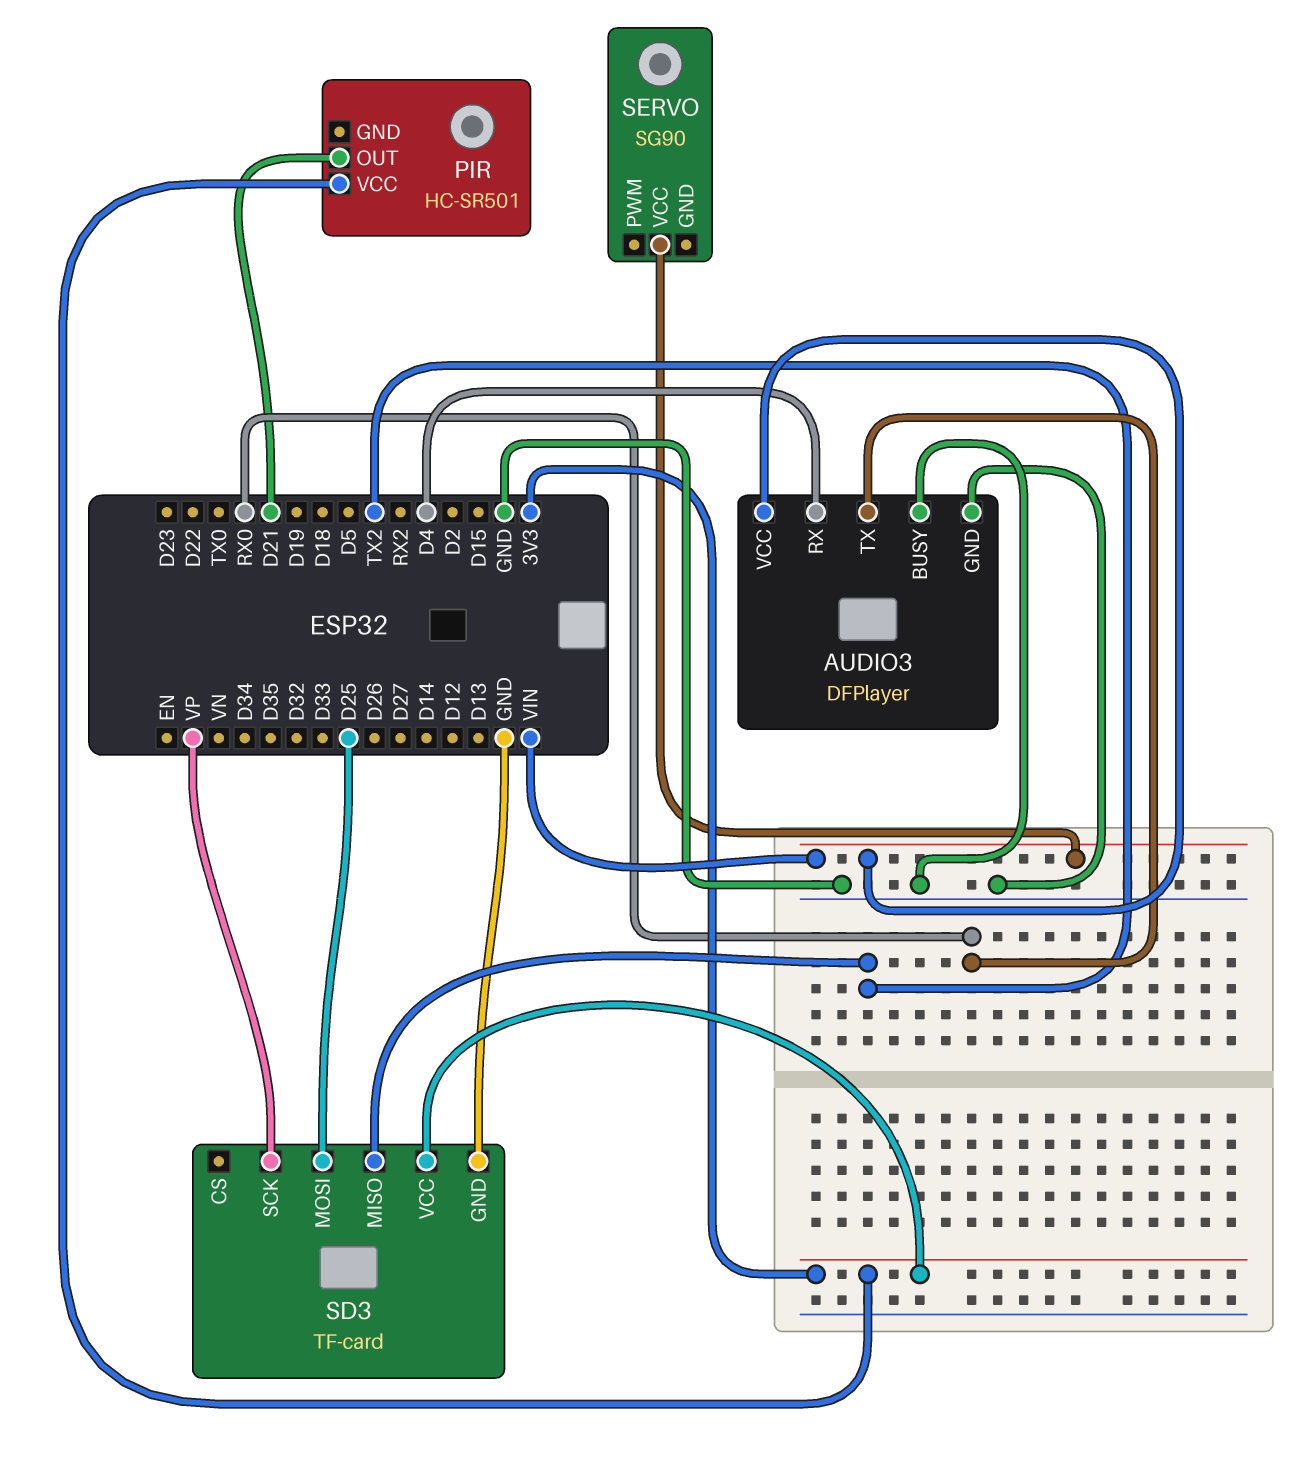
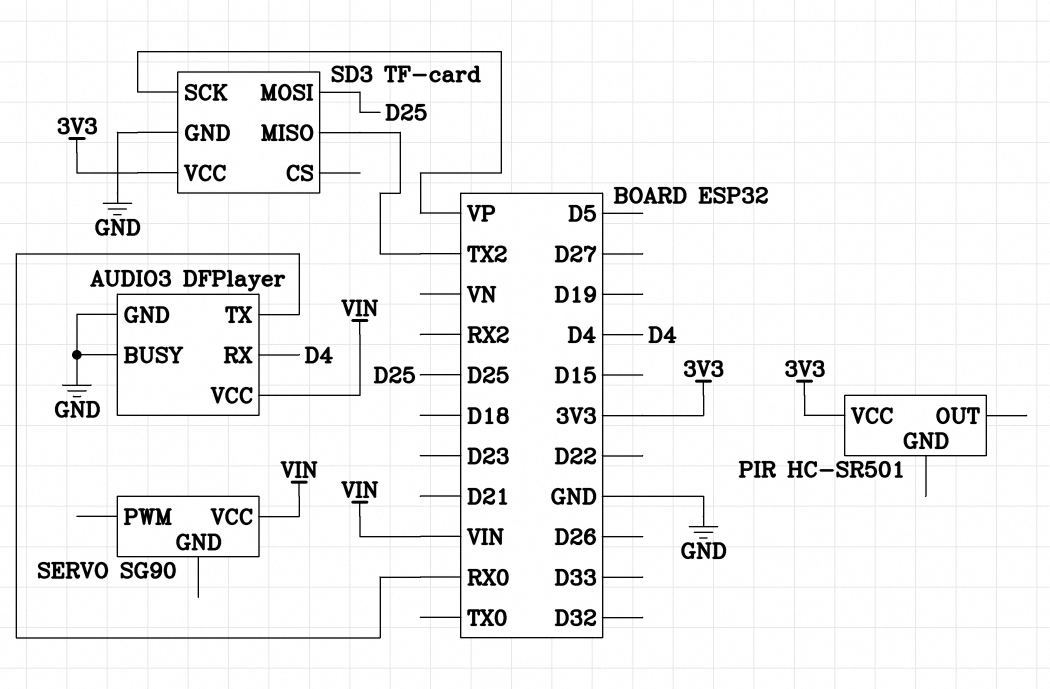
PIR pin OUT: D21 -> none

